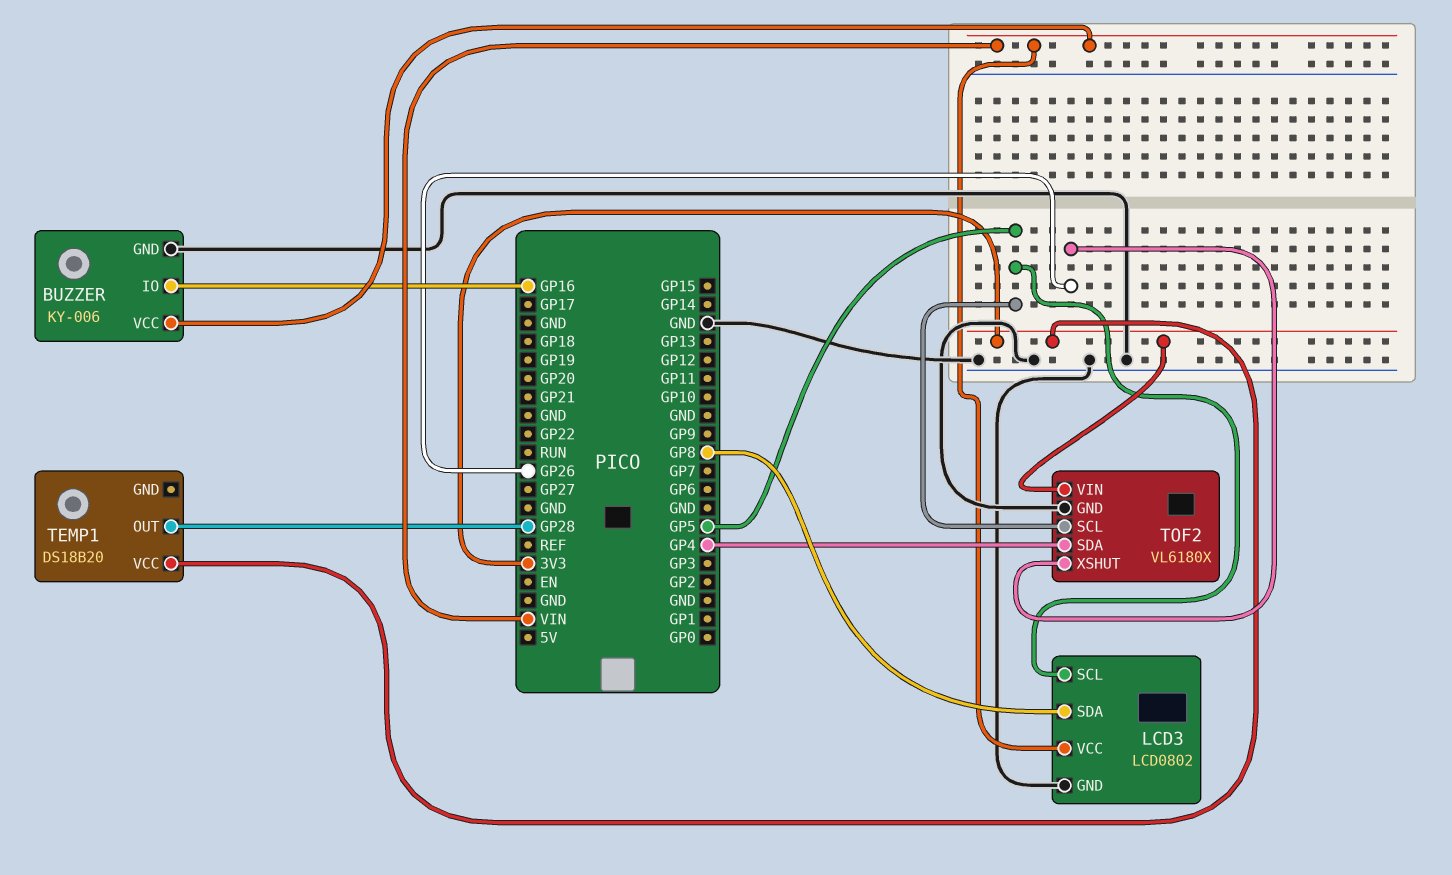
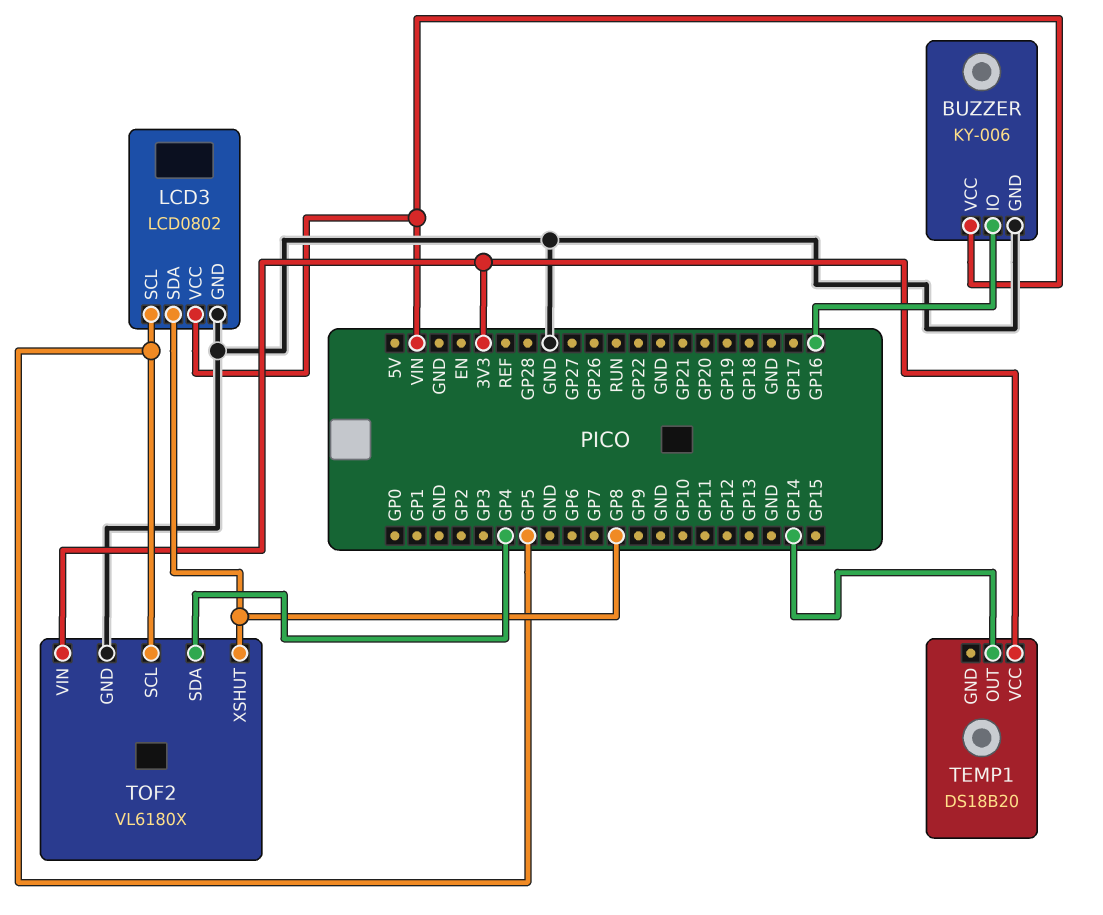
TEMP1 pin OUT: GP28 -> GP14
TOF2 pin XSHUT: GP26 -> GP8

